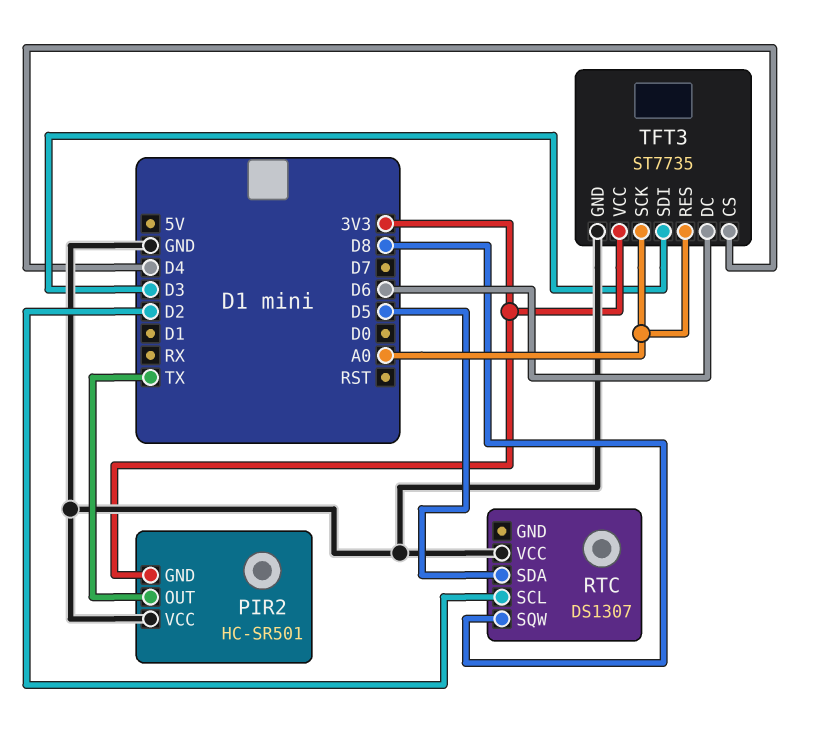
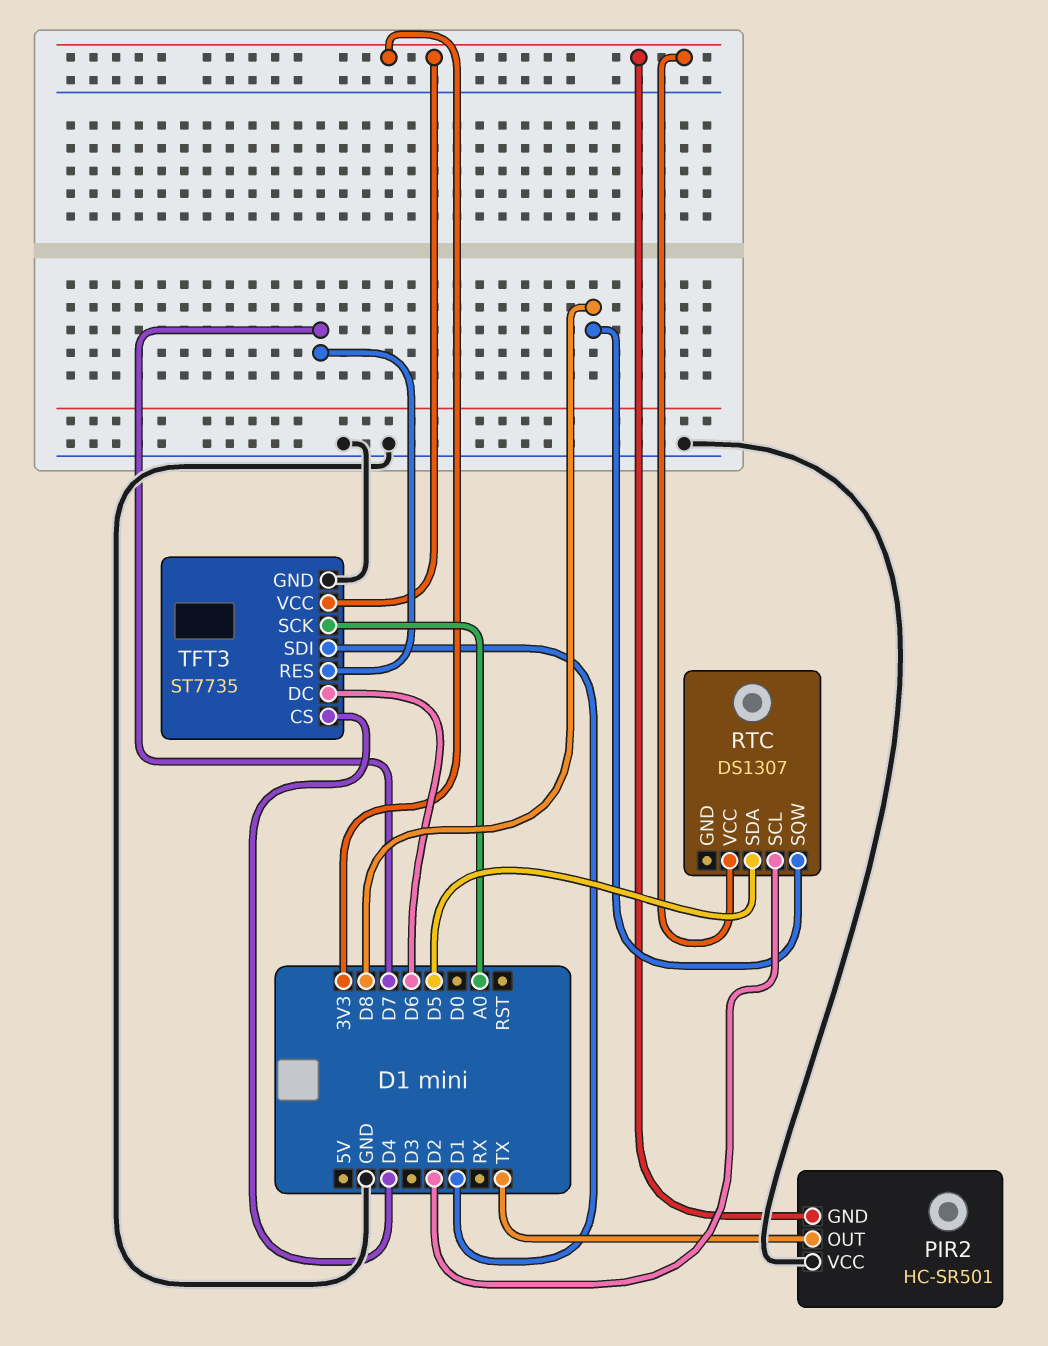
RTC pin VCC: GND -> 3V3
TFT3 pin RES: A0 -> D7
TFT3 pin SDI: D3 -> D1

